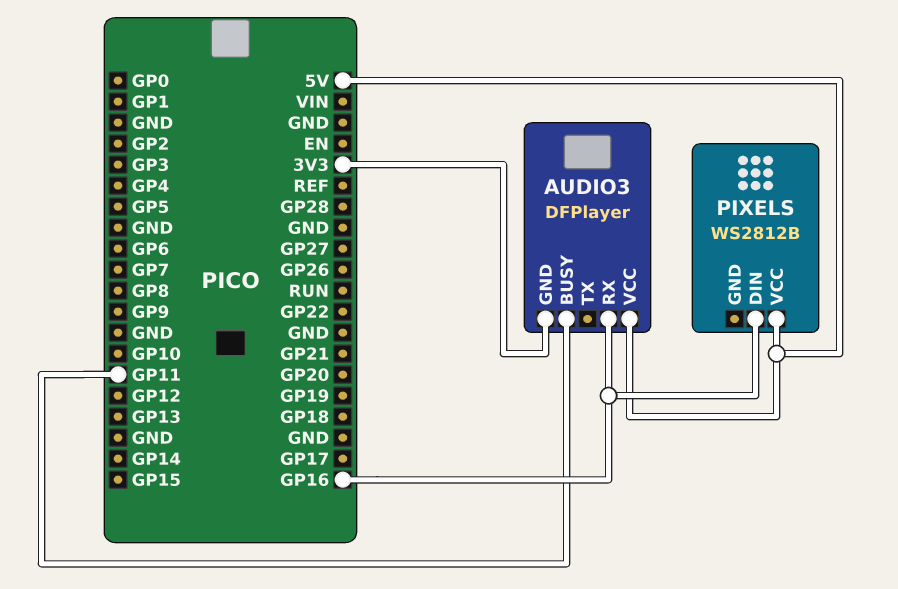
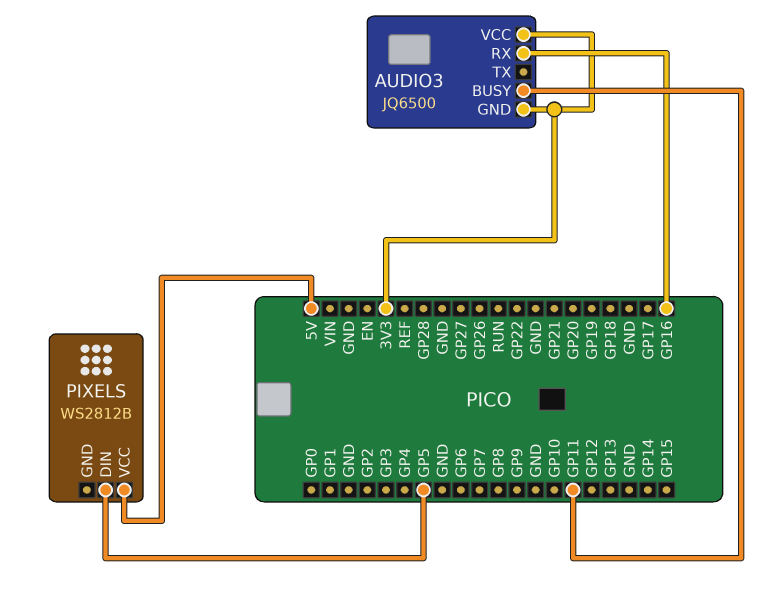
AUDIO3: DFPlayer -> JQ6500
AUDIO3 pin VCC: 5V -> 3V3
PIXELS pin DIN: GP16 -> GP5

